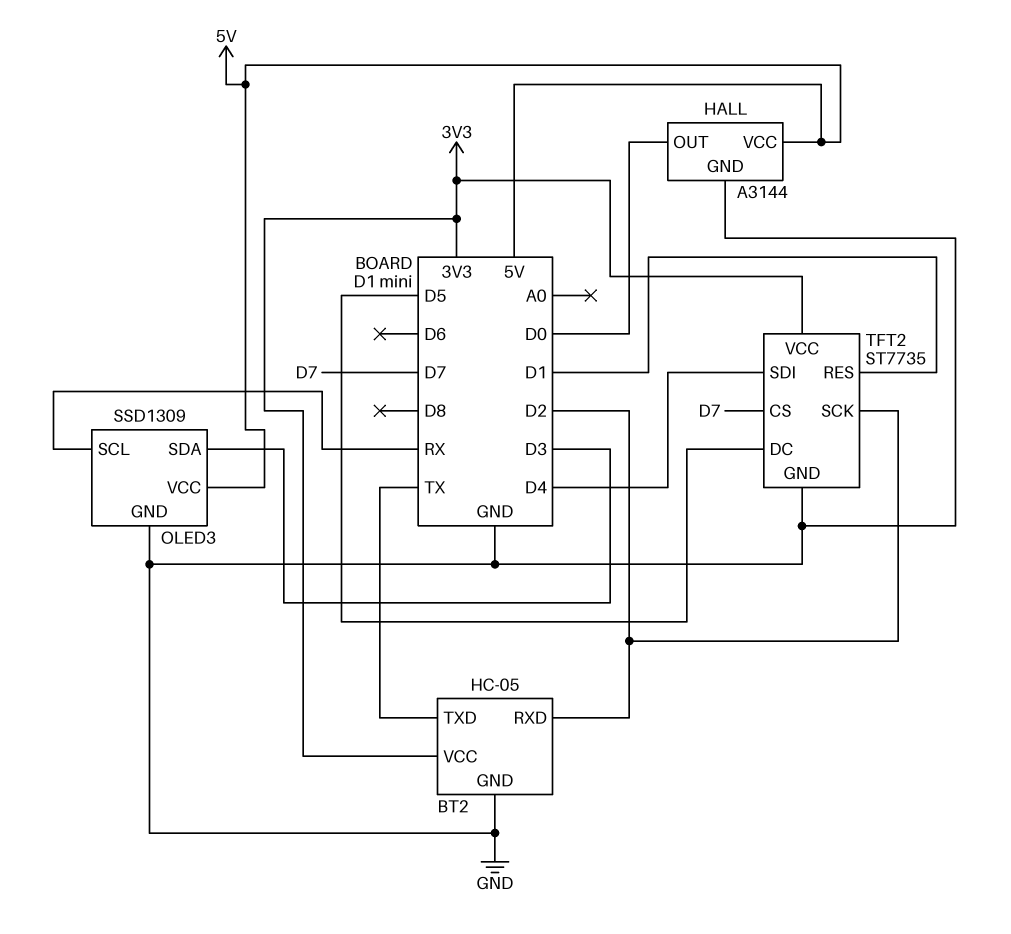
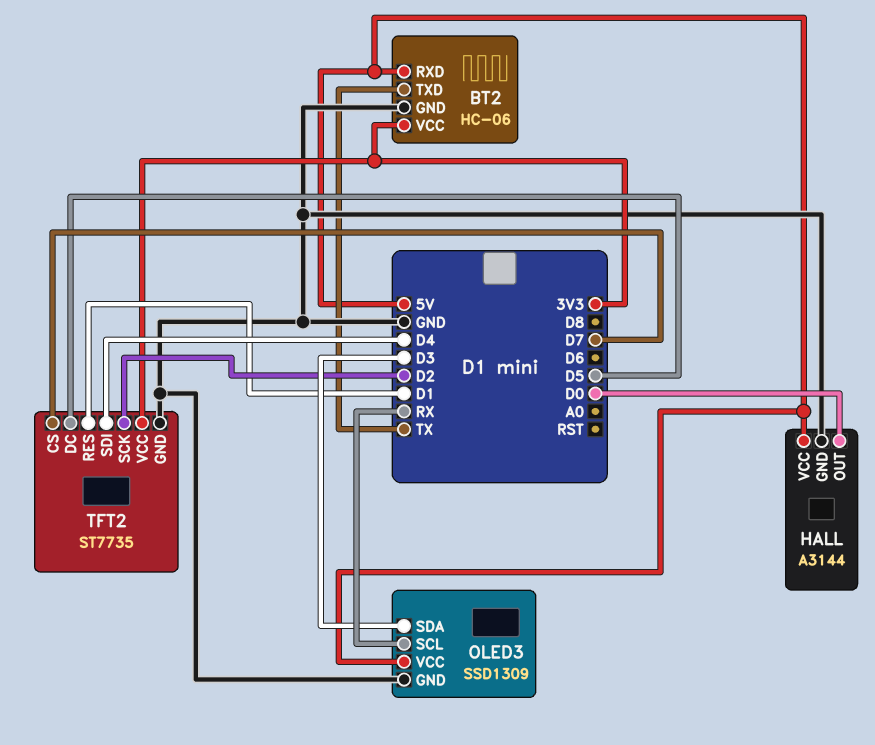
BT2: HC-05 -> HC-06
BT2 pin RXD: D2 -> 5V

